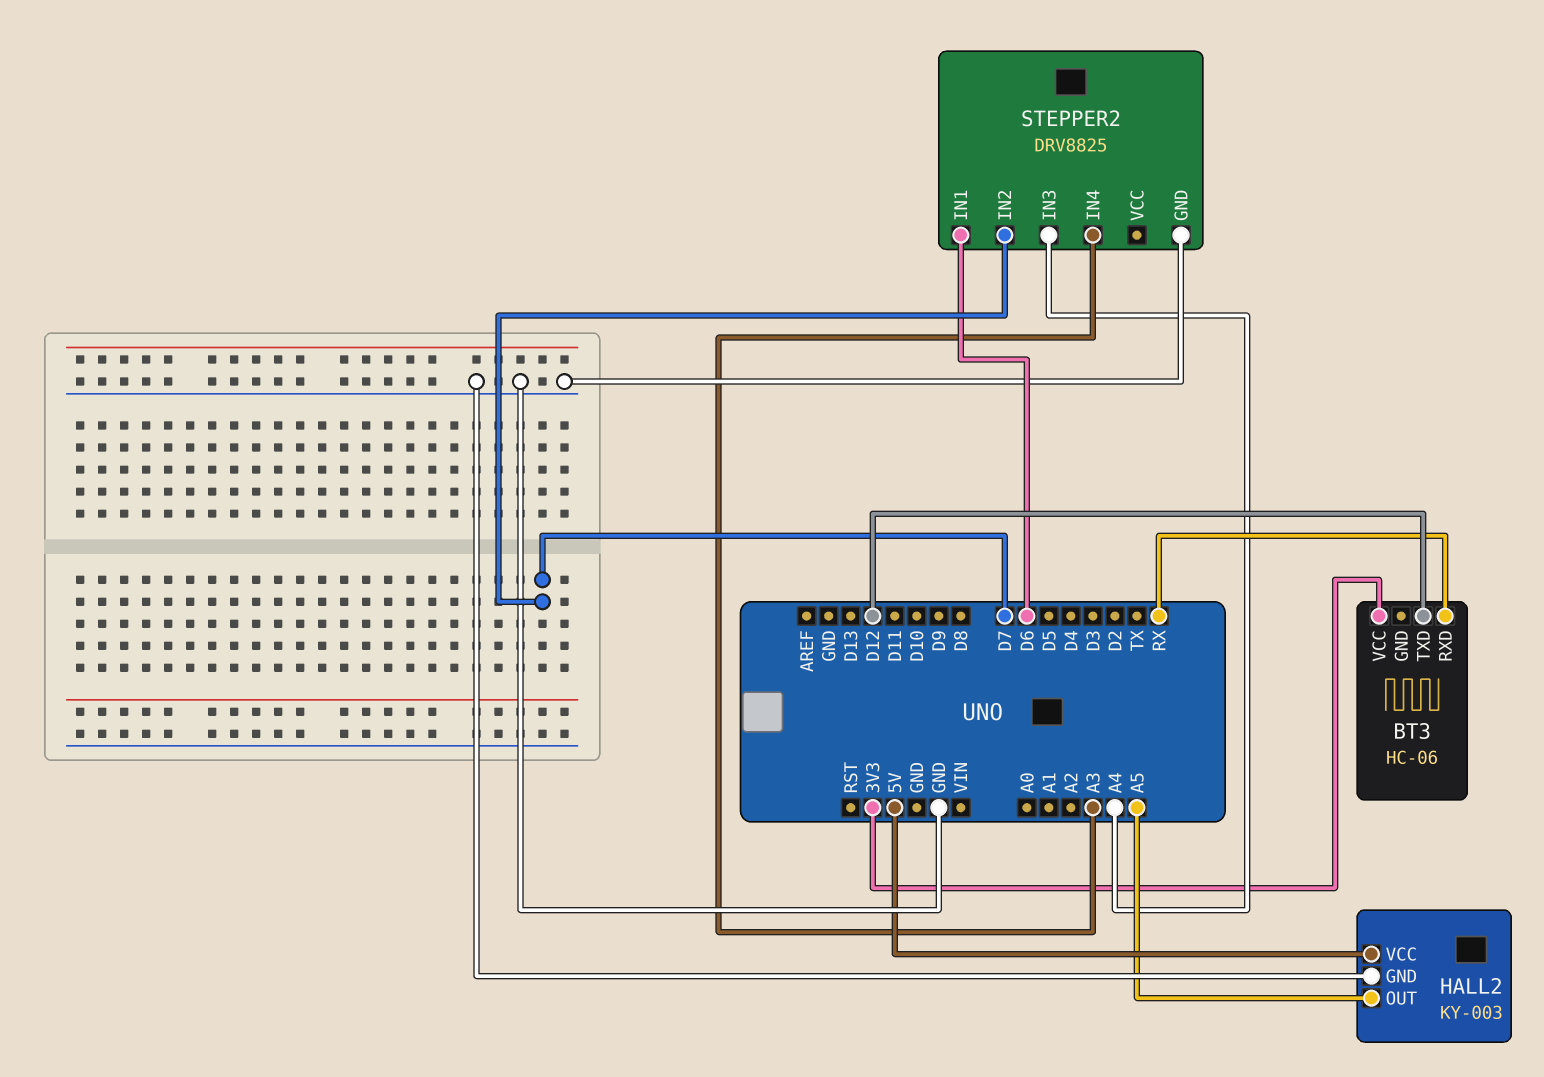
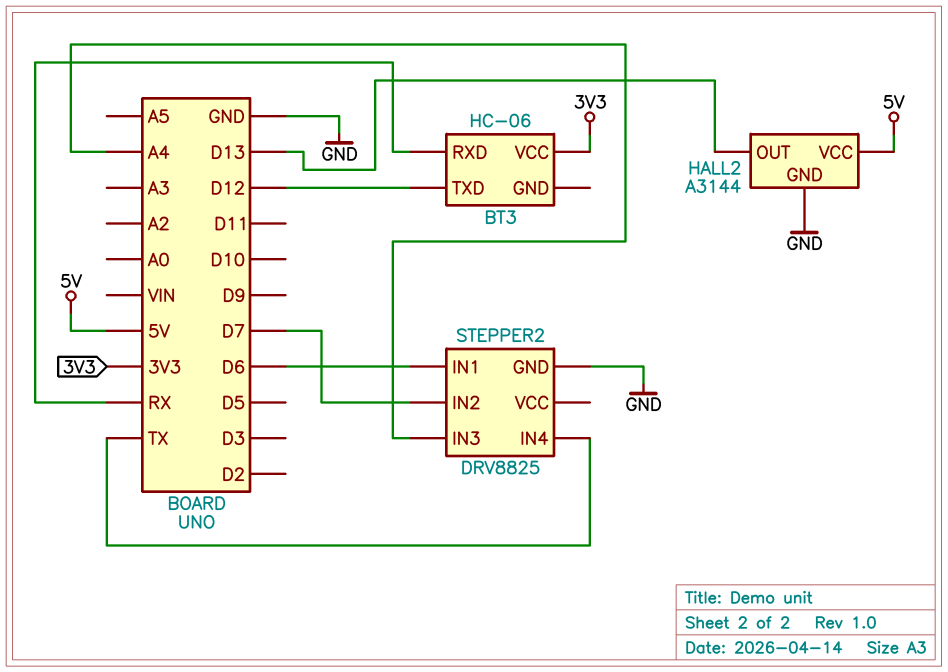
HALL2: KY-003 -> A3144
HALL2 pin OUT: A5 -> D13
STEPPER2 pin IN4: A3 -> TX

